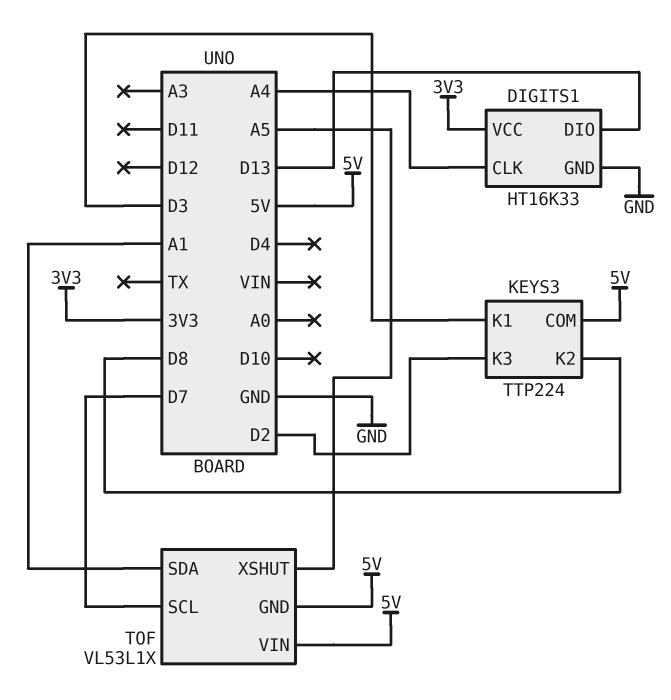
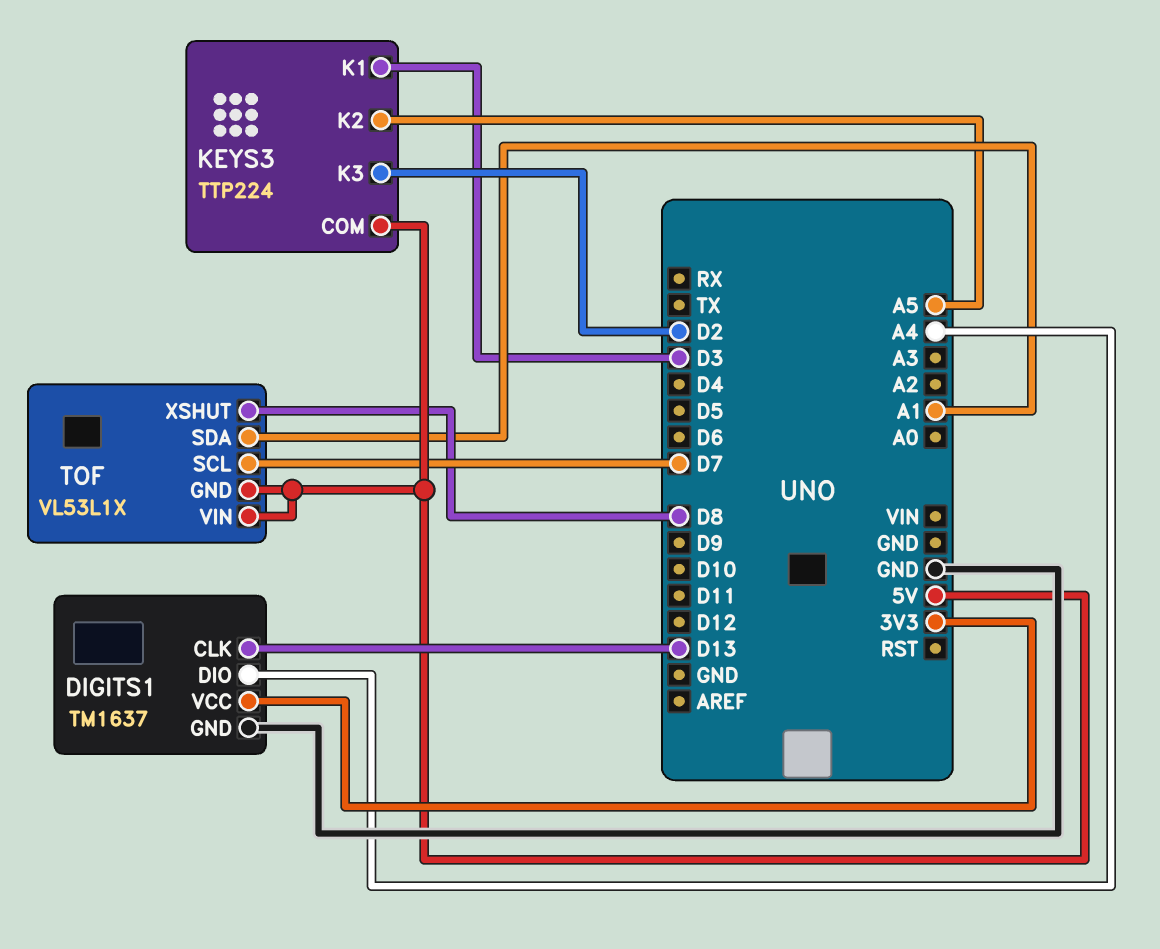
DIGITS1: HT16K33 -> TM1637
DIGITS1 pin CLK: A4 -> D13
DIGITS1 pin DIO: D13 -> A4
KEYS3 pin K2: D8 -> A5
TOF pin XSHUT: A5 -> D8

